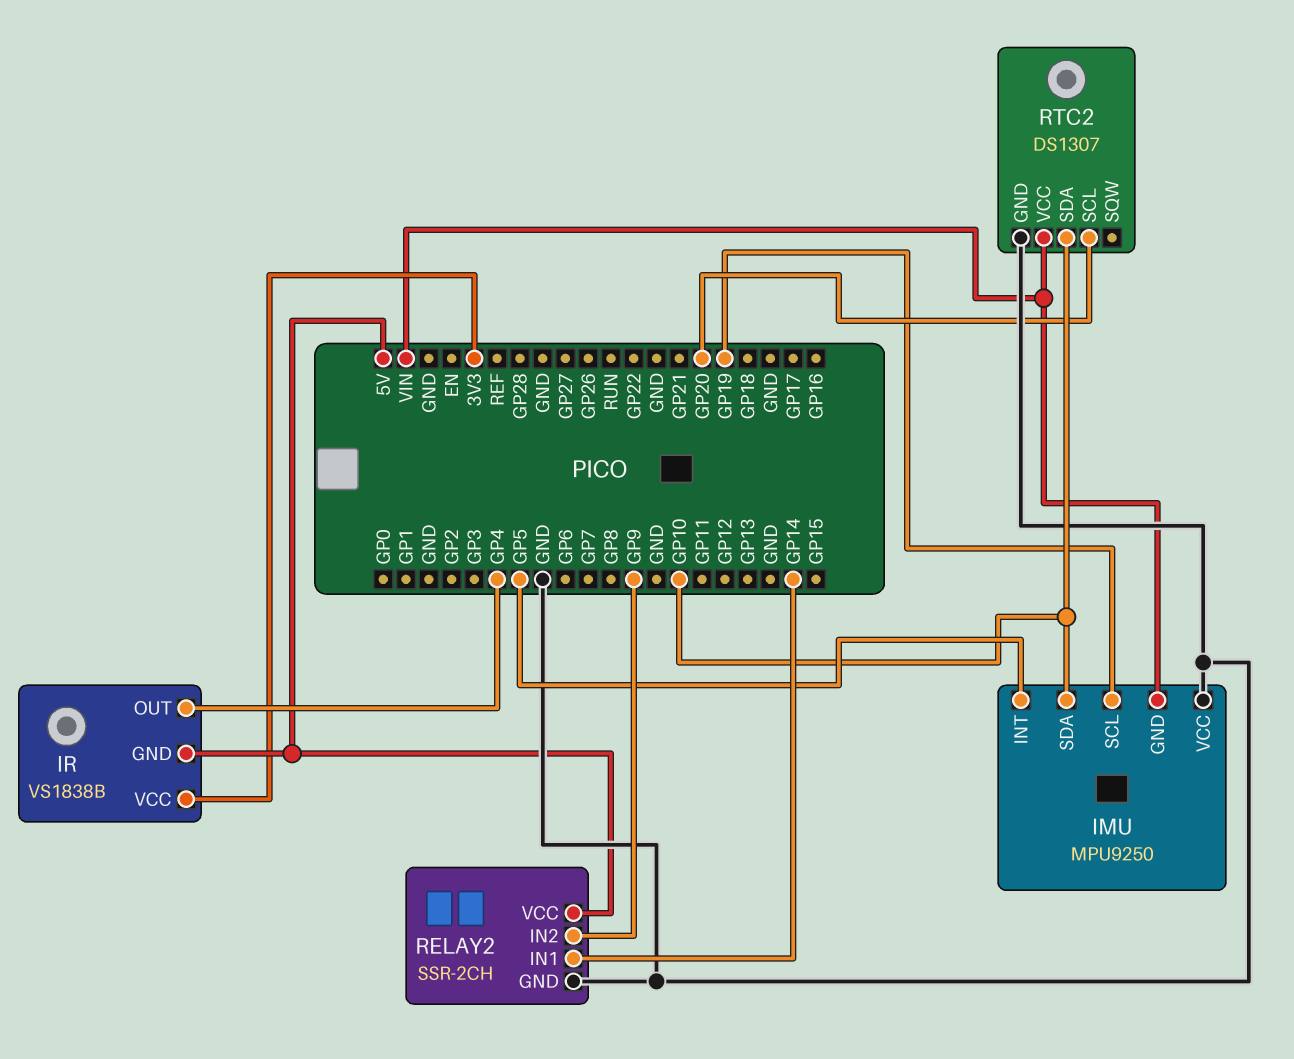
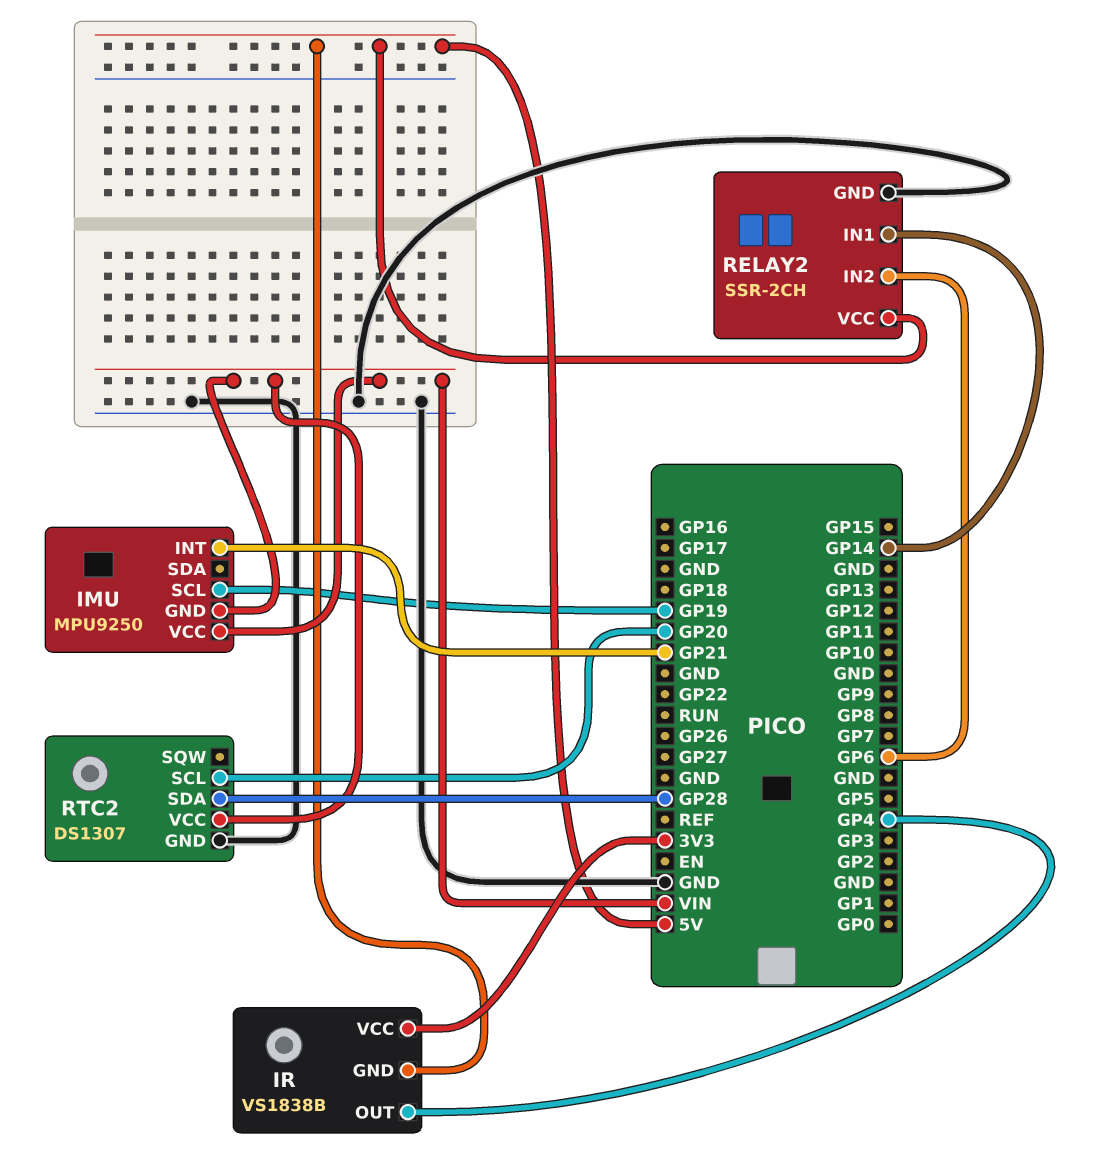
IMU pin INT: GP5 -> GP21
IMU pin SDA: GP10 -> none
IMU pin VCC: GND -> VIN
RELAY2 pin IN2: GP9 -> GP6
RTC2 pin SDA: GP10 -> GP28

